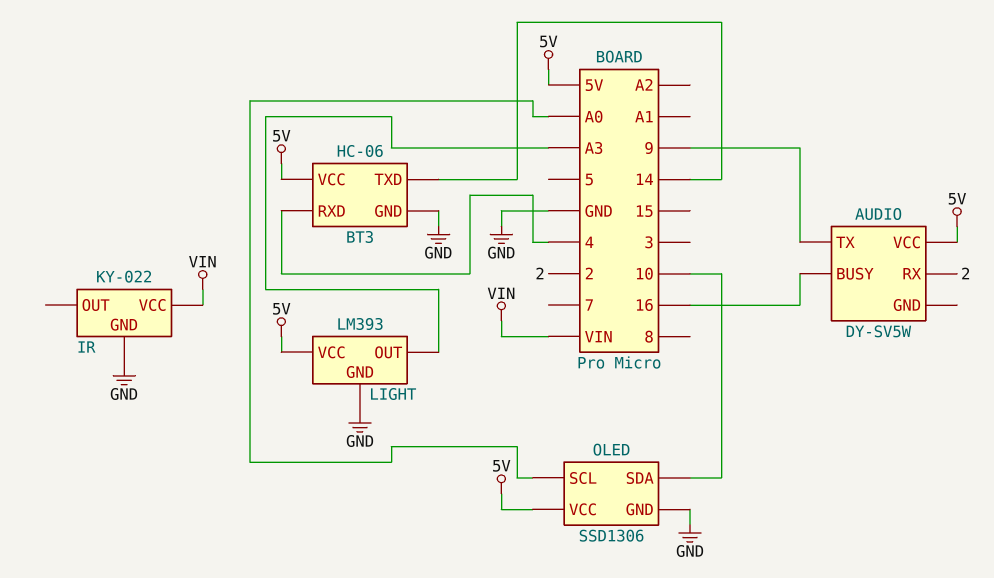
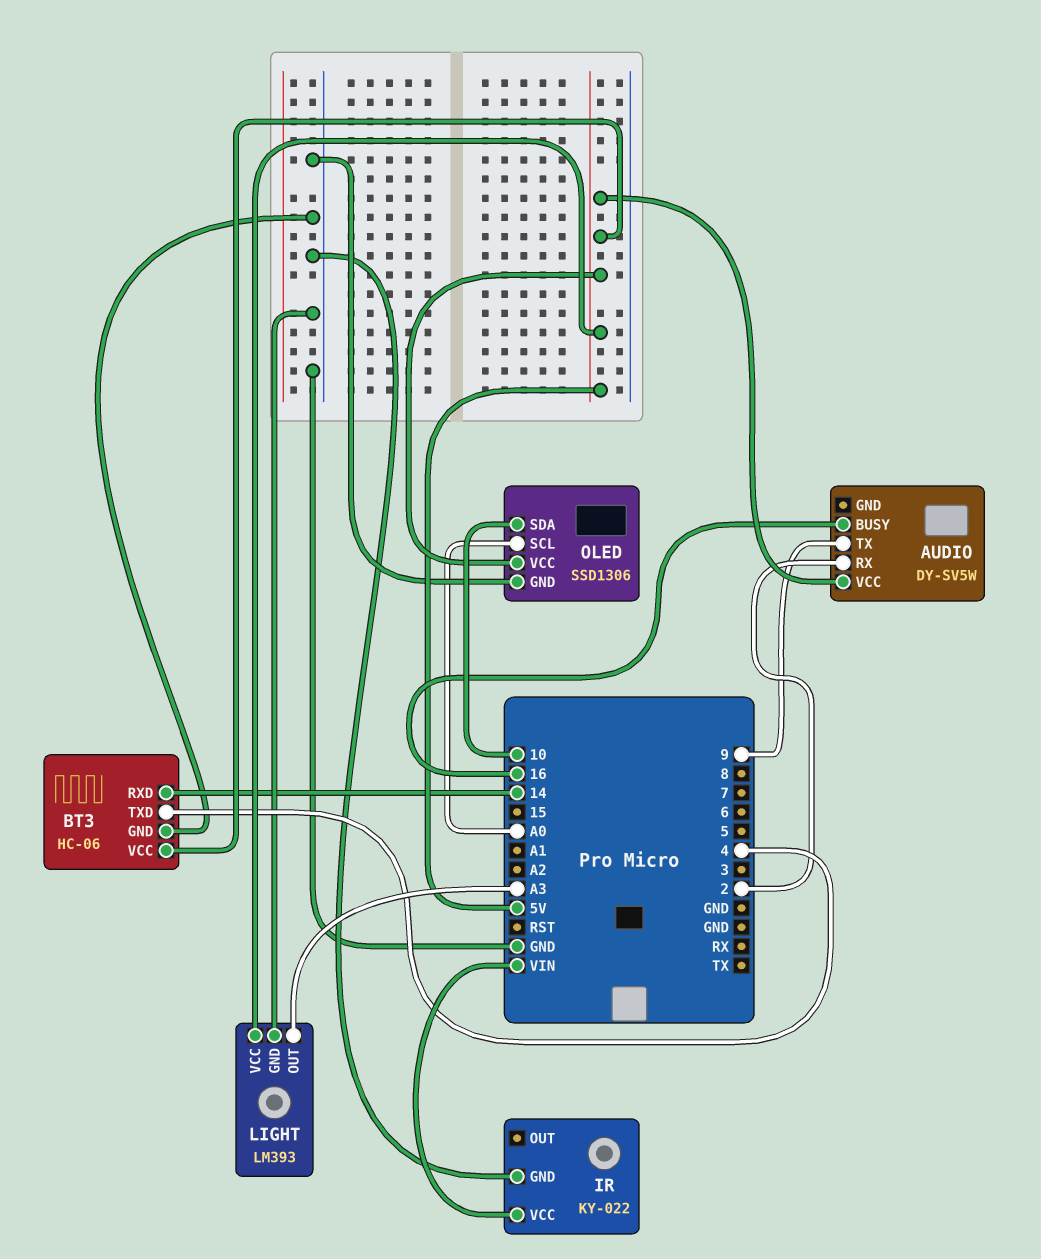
BT3 pin RXD: 4 -> 14
BT3 pin TXD: 14 -> 4

